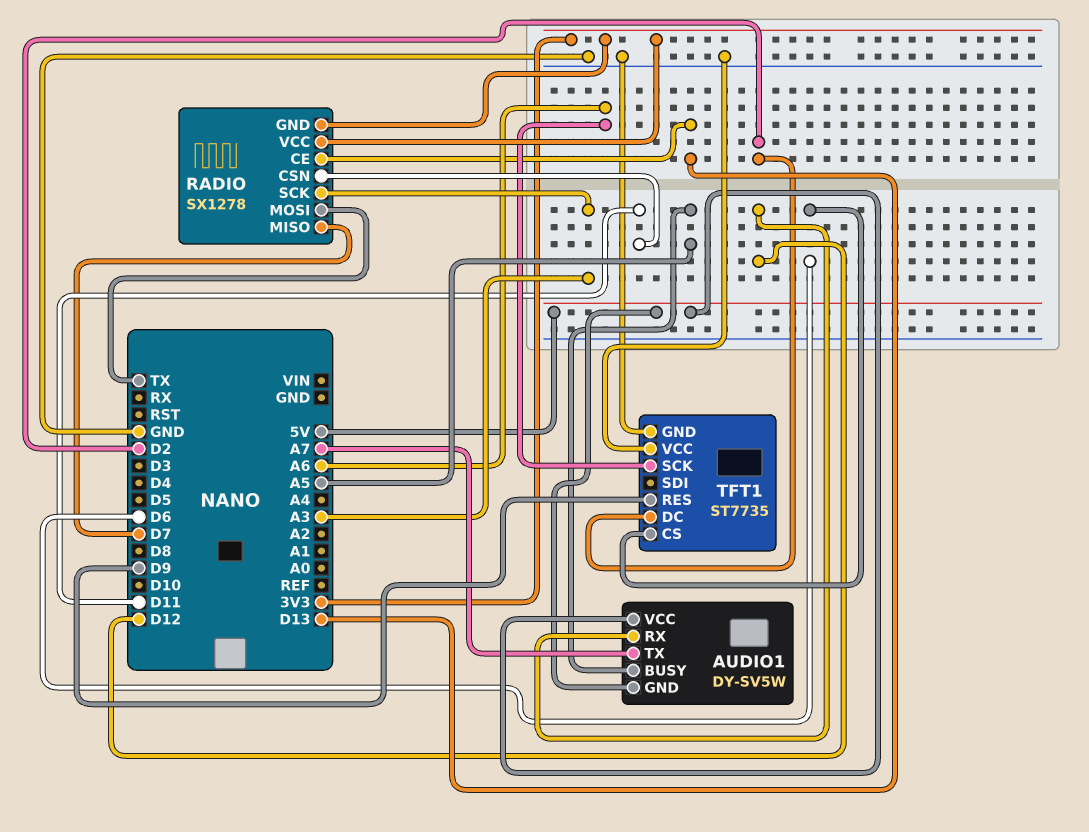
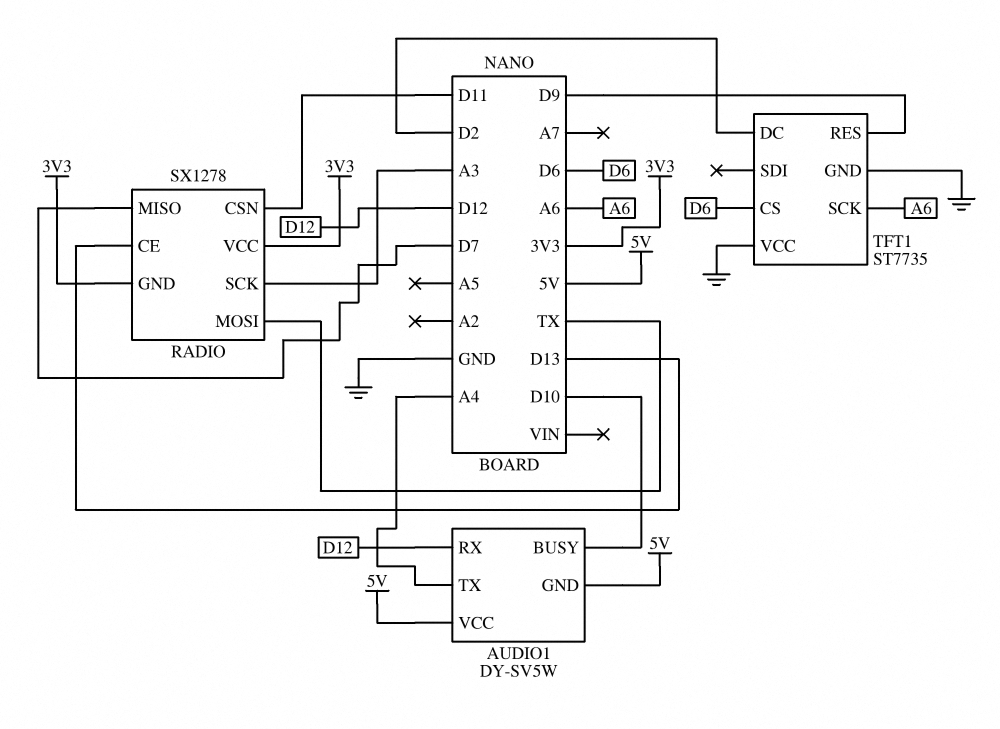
AUDIO1 pin BUSY: A5 -> D10
AUDIO1 pin TX: A7 -> A4

